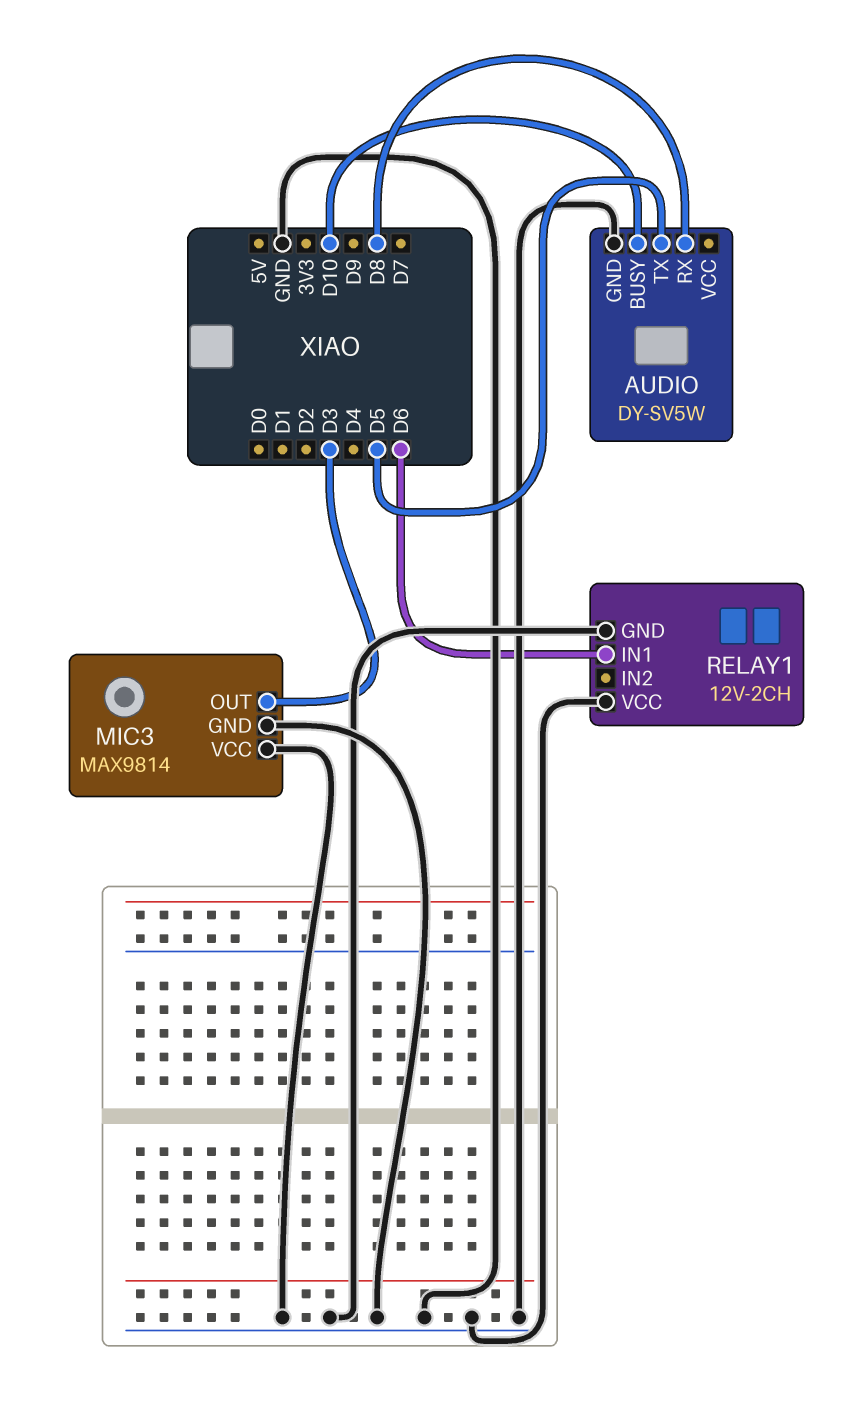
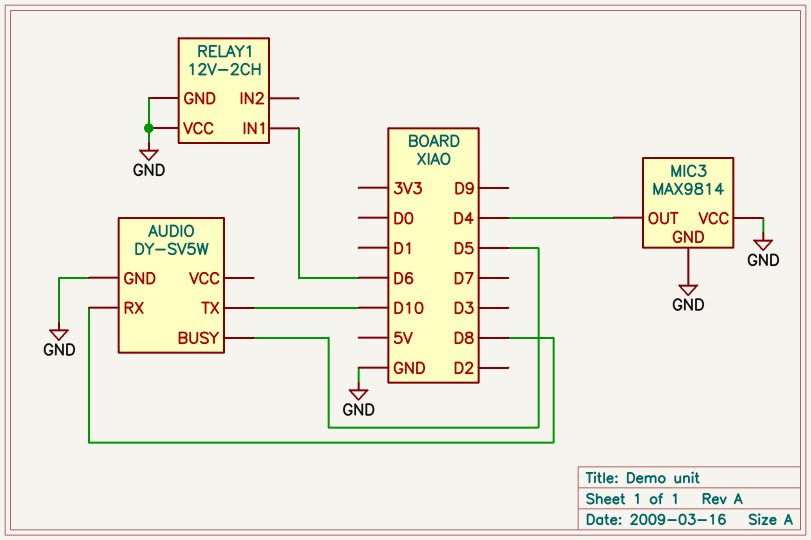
AUDIO pin BUSY: D10 -> D5
AUDIO pin TX: D5 -> D10
MIC3 pin OUT: D3 -> D4

